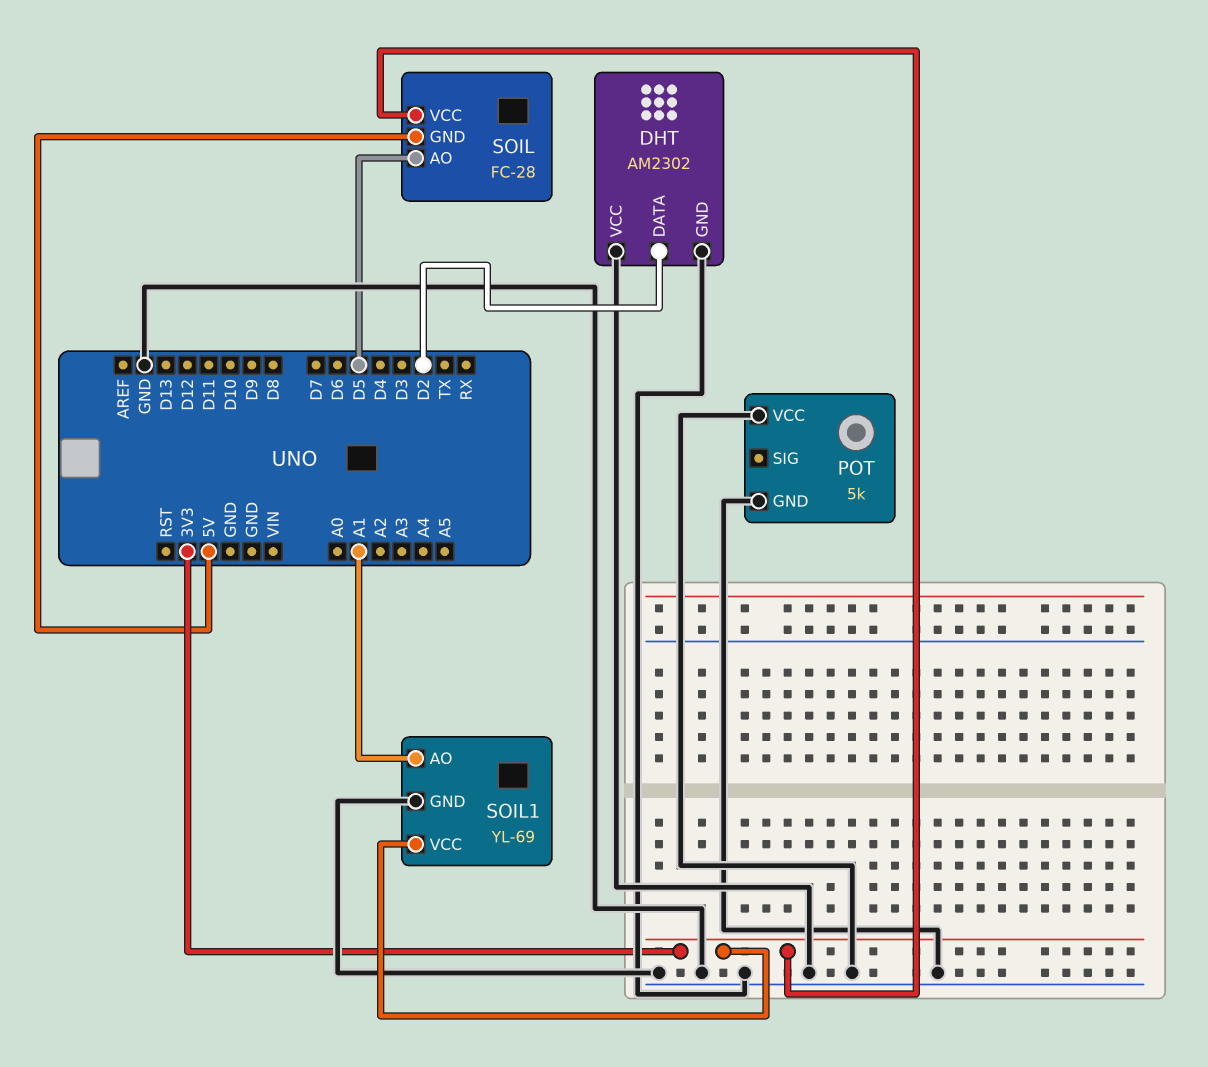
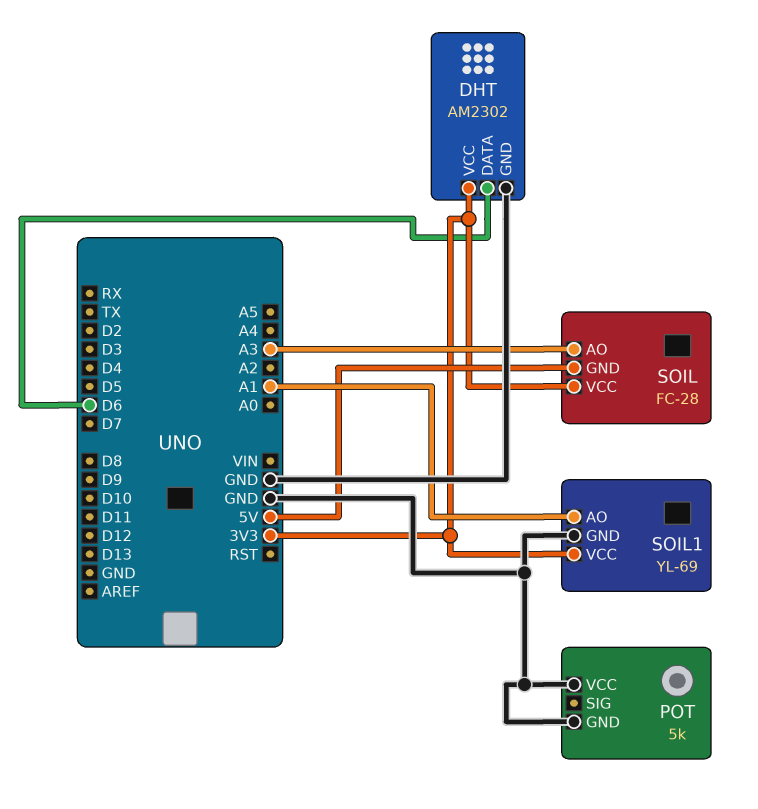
DHT pin DATA: D2 -> D6
DHT pin VCC: GND -> 3V3
SOIL pin AO: D5 -> A3

